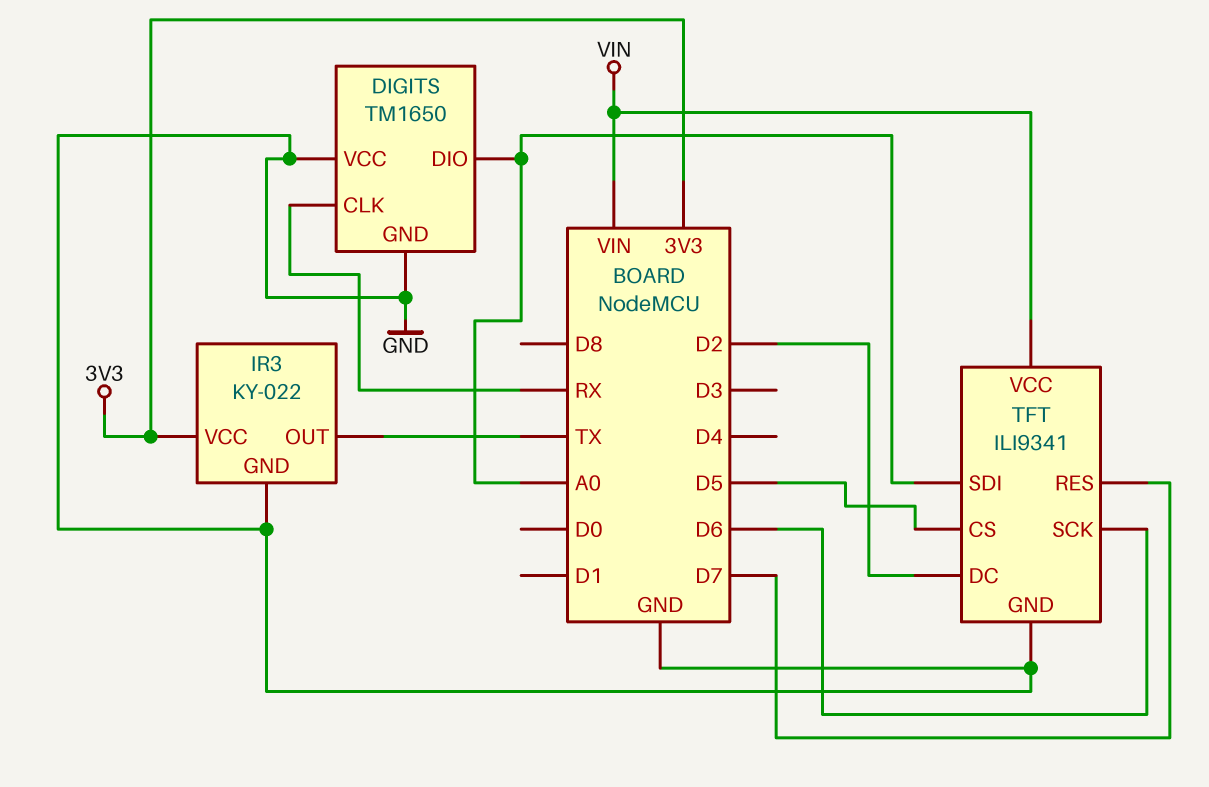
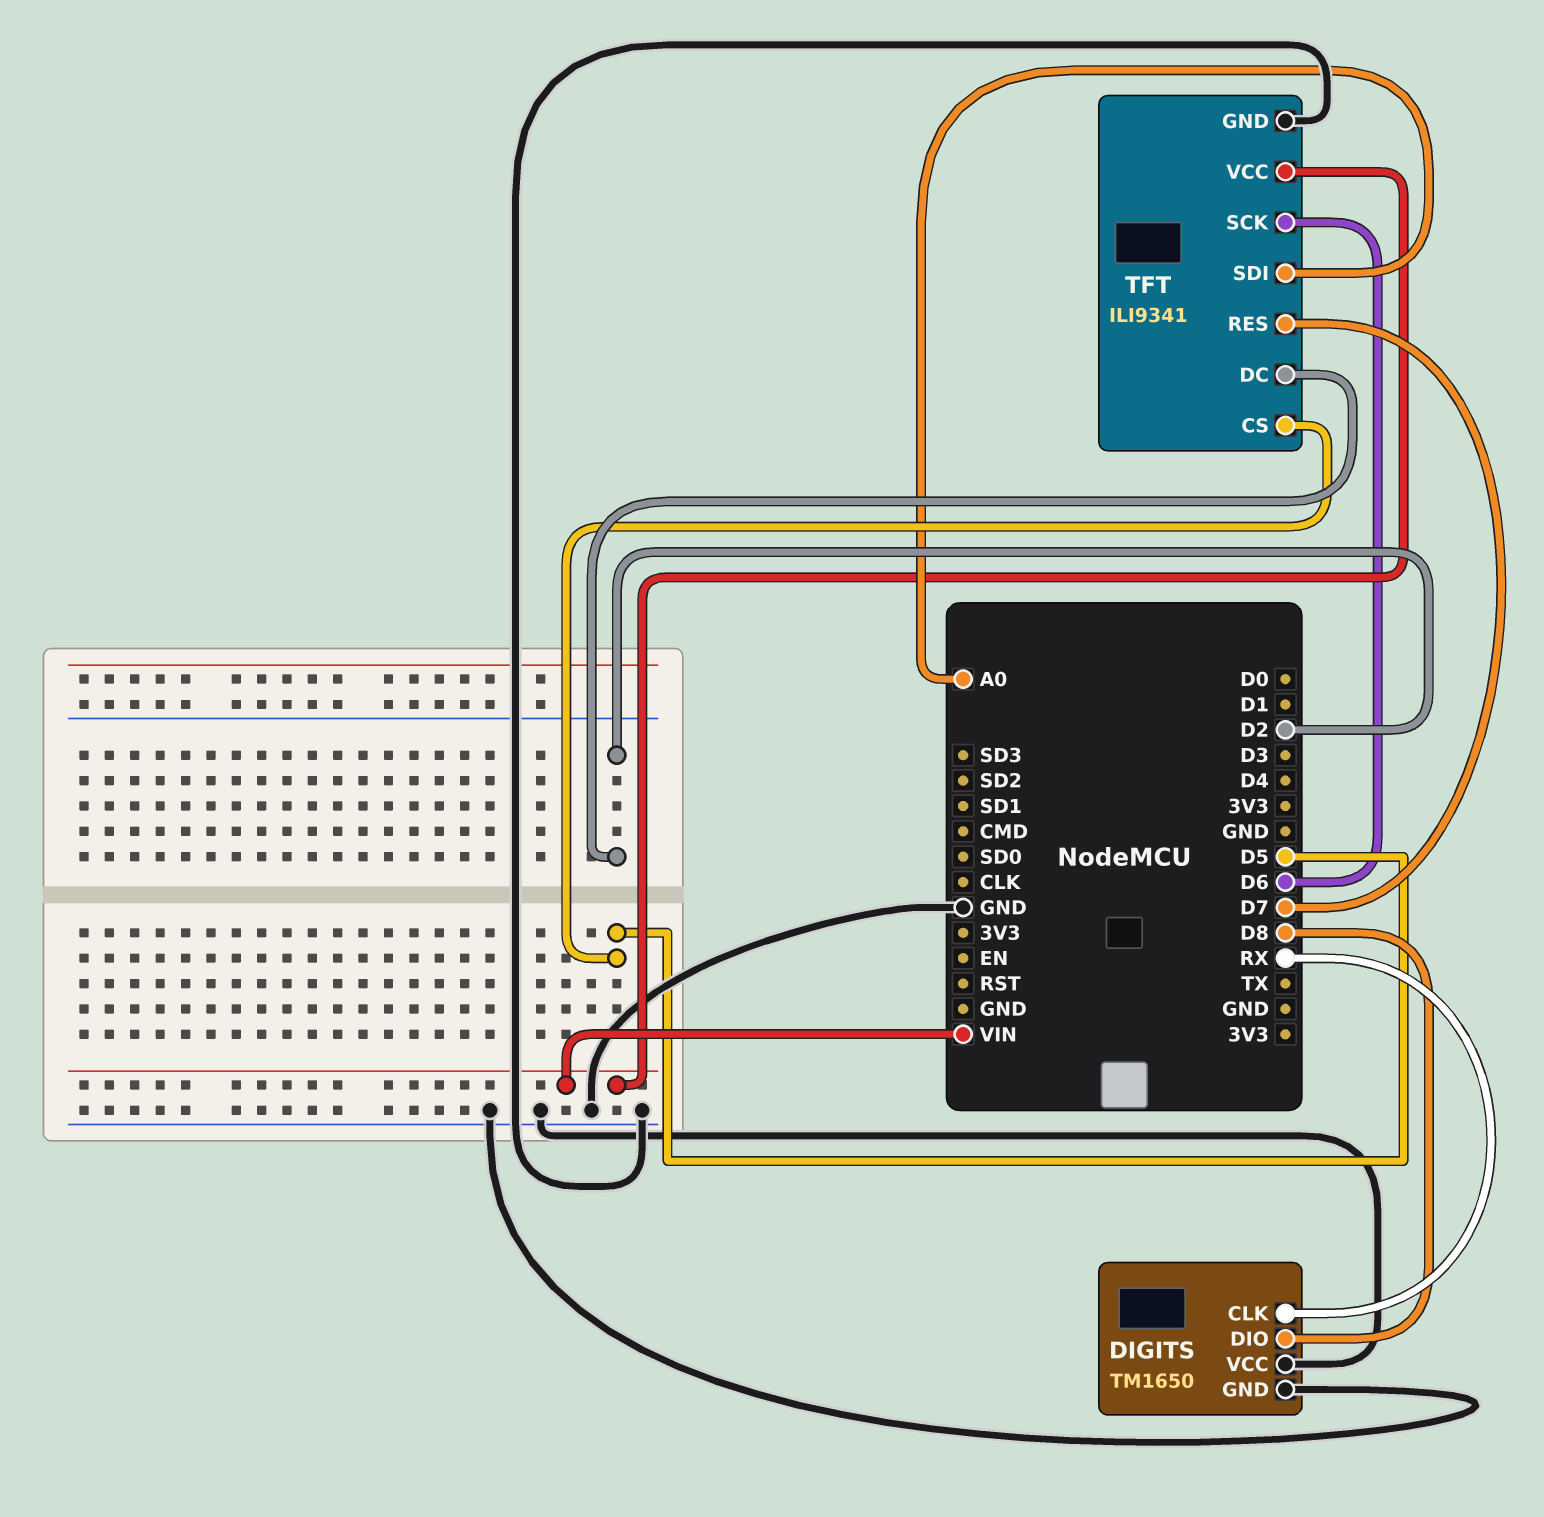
DIGITS pin DIO: A0 -> D8
IR3: KY-022 -> none
IR3 pin GND: GND -> none
IR3 pin OUT: TX -> none
IR3 pin VCC: 3V3 -> none

